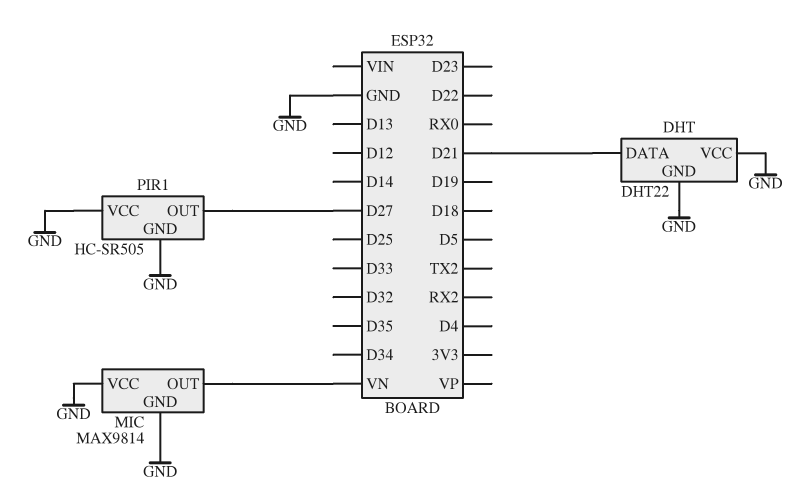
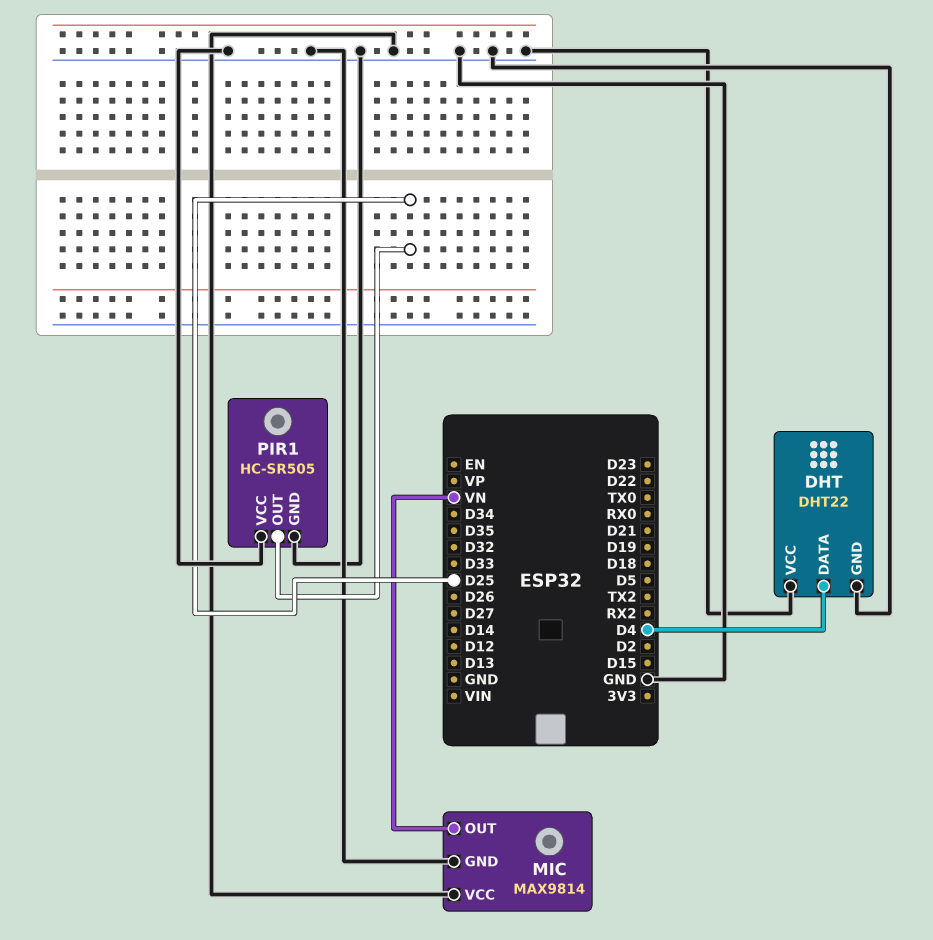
DHT pin DATA: D21 -> D4
PIR1 pin OUT: D27 -> D25

